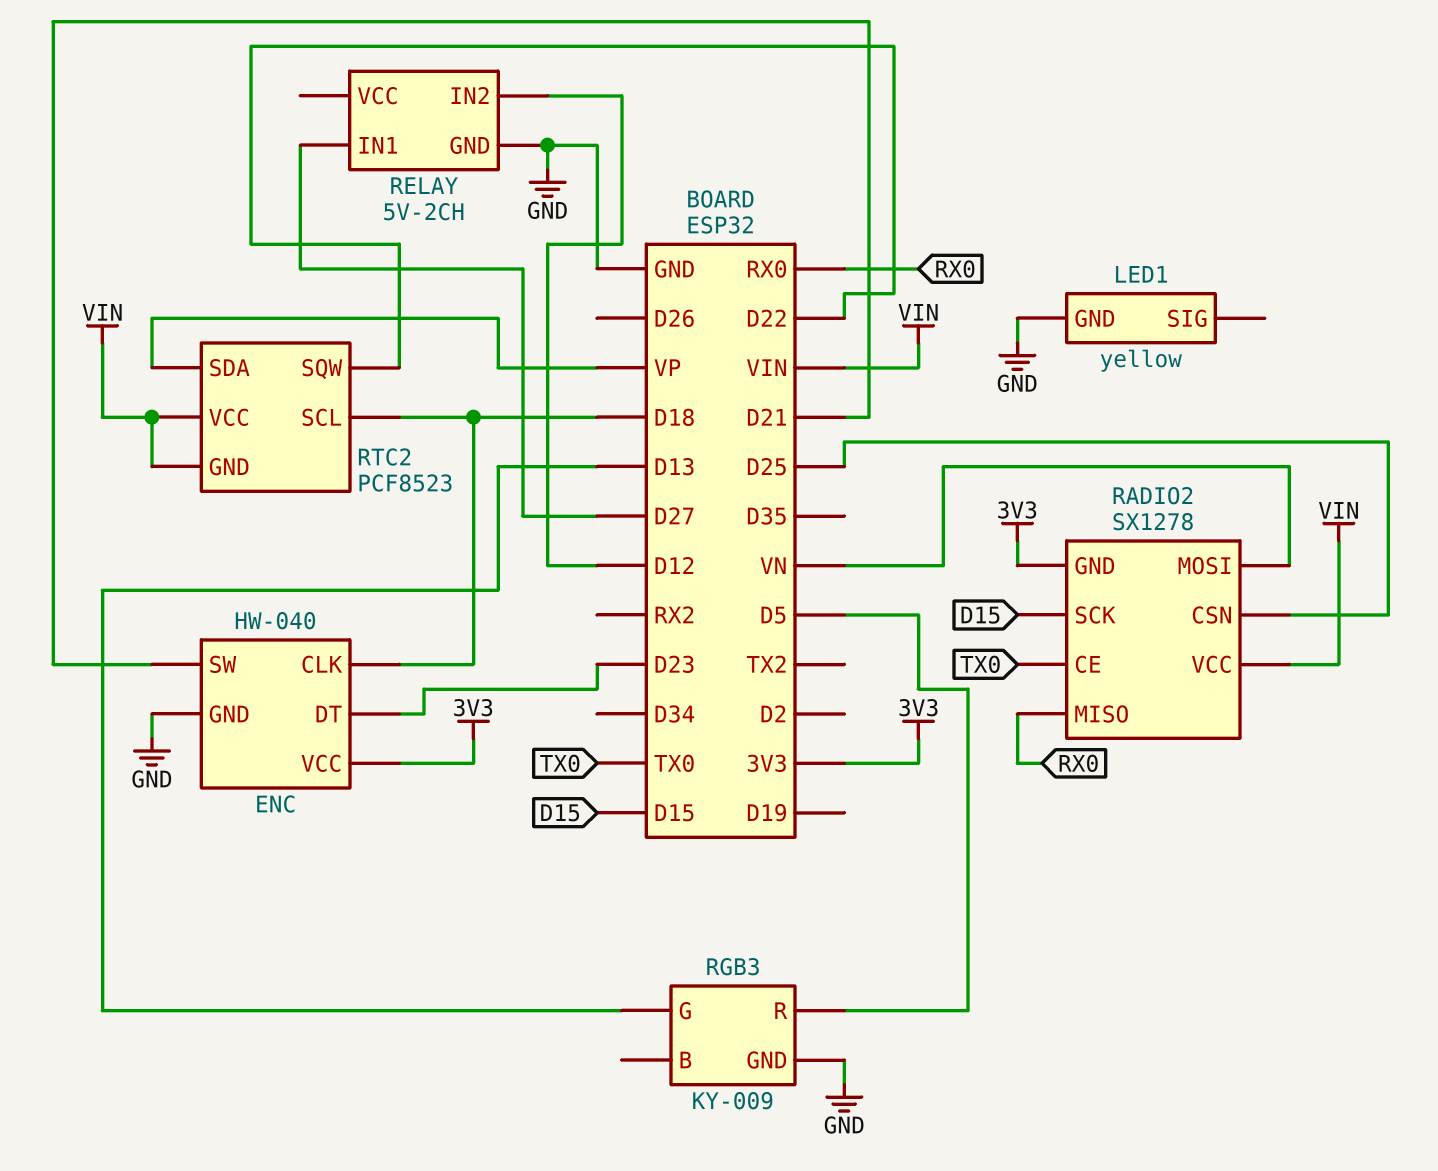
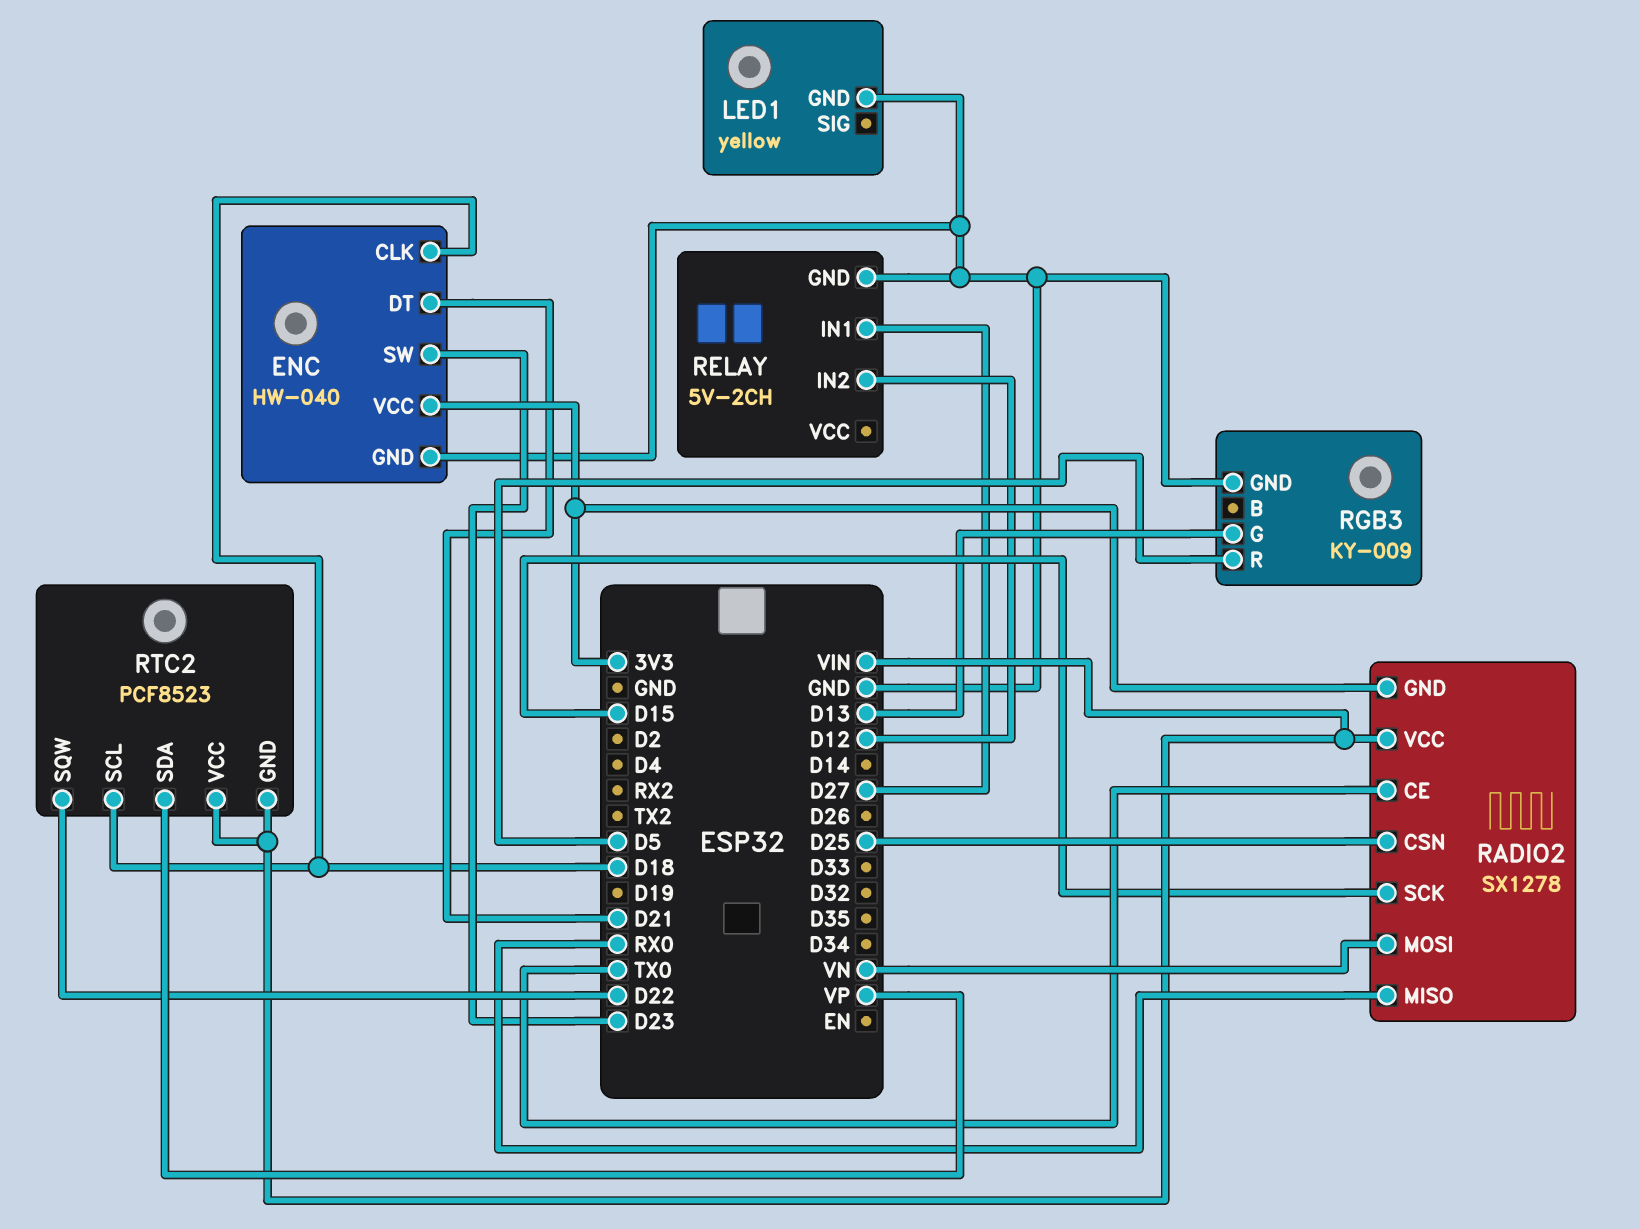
ENC pin DT: D23 -> D21
ENC pin SW: D21 -> D23

